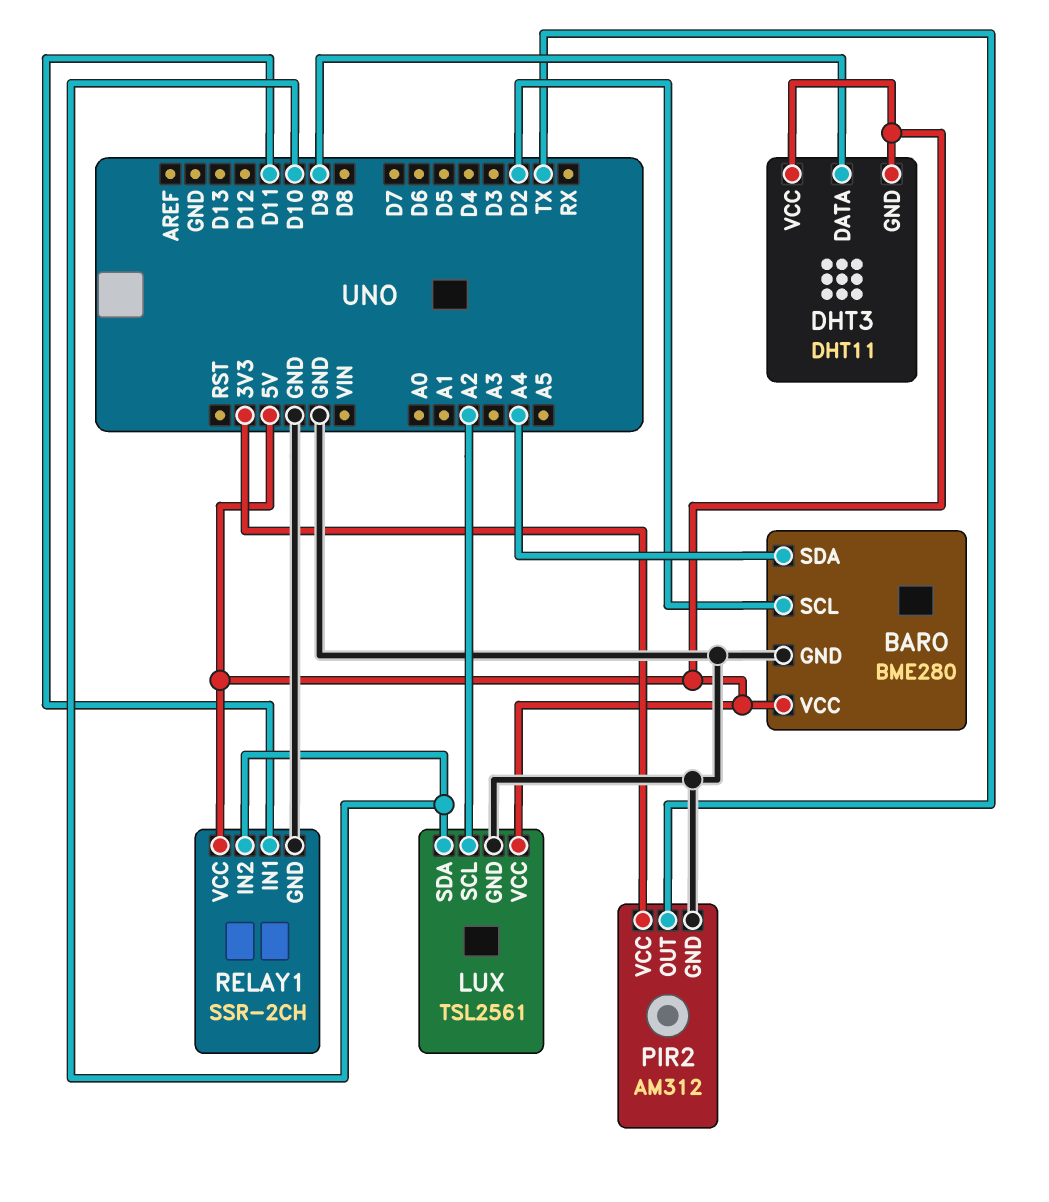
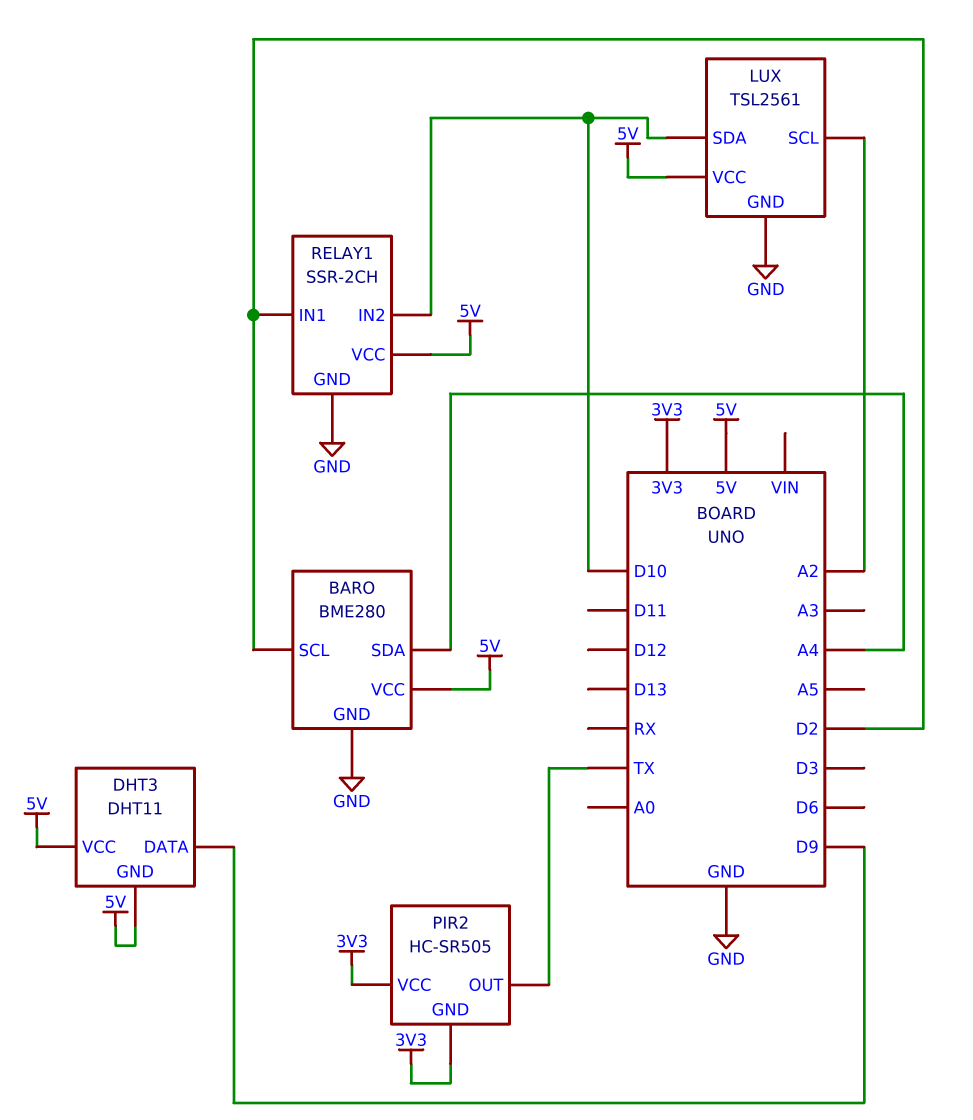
PIR2: AM312 -> HC-SR505
PIR2 pin GND: GND -> 3V3
RELAY1 pin IN1: D11 -> D2

